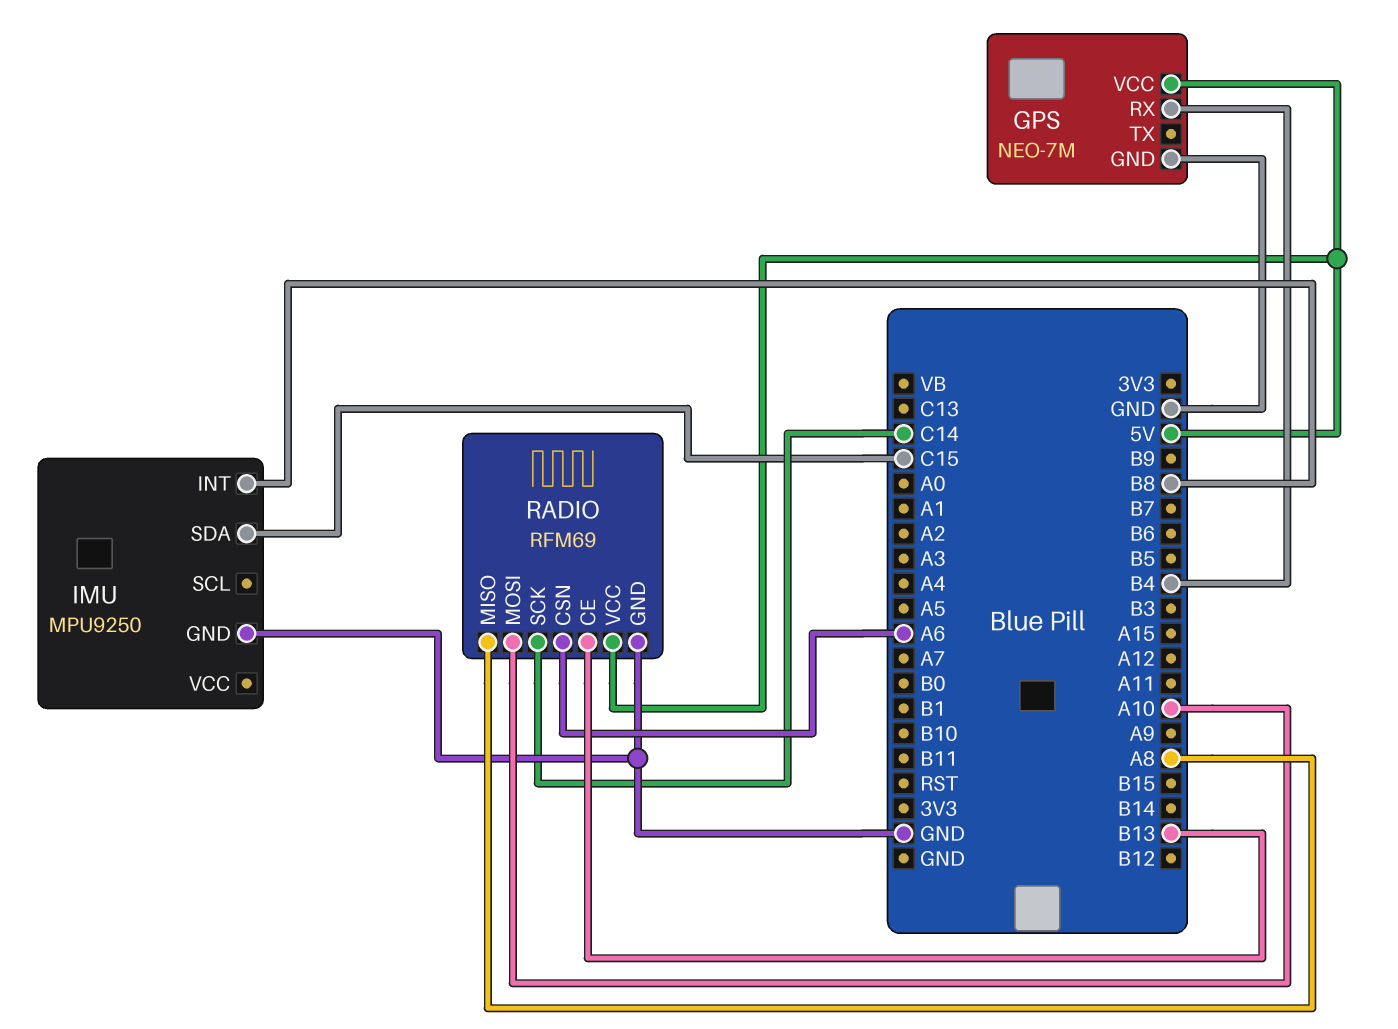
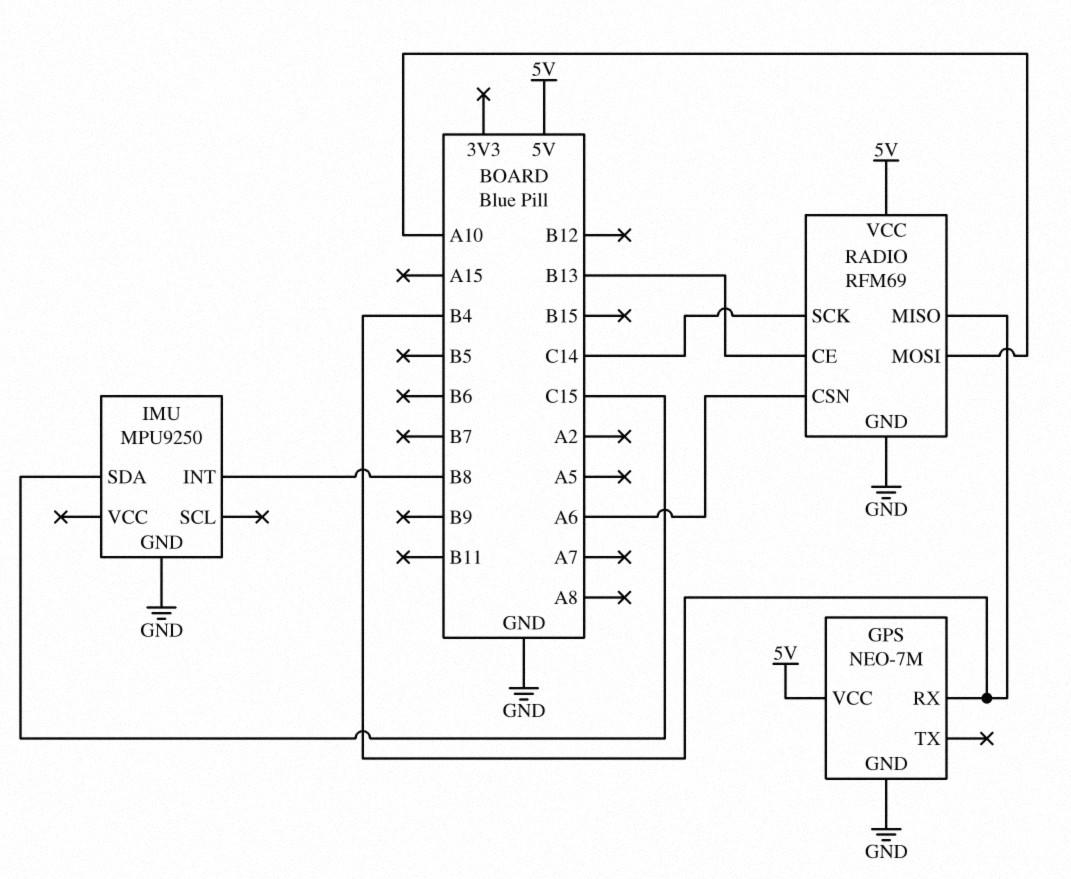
RADIO pin MISO: A8 -> B4

